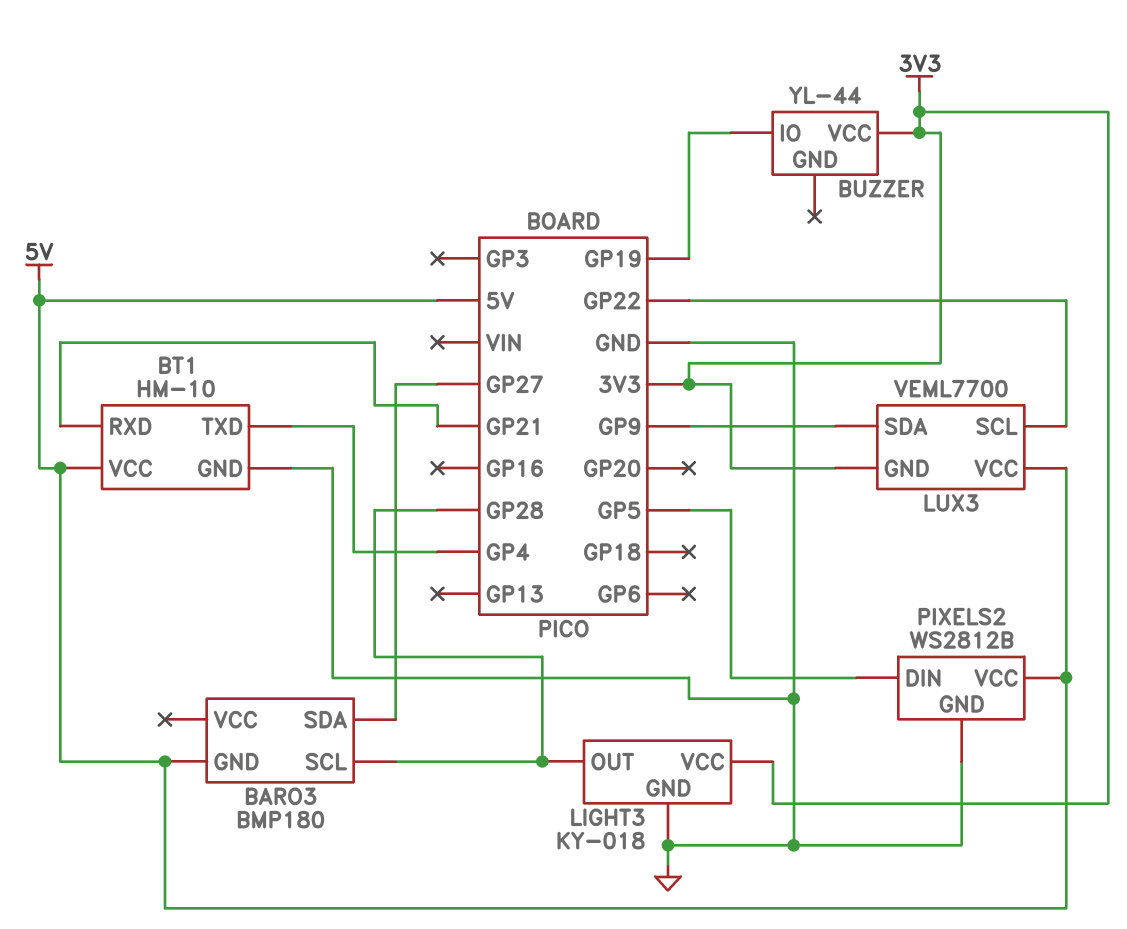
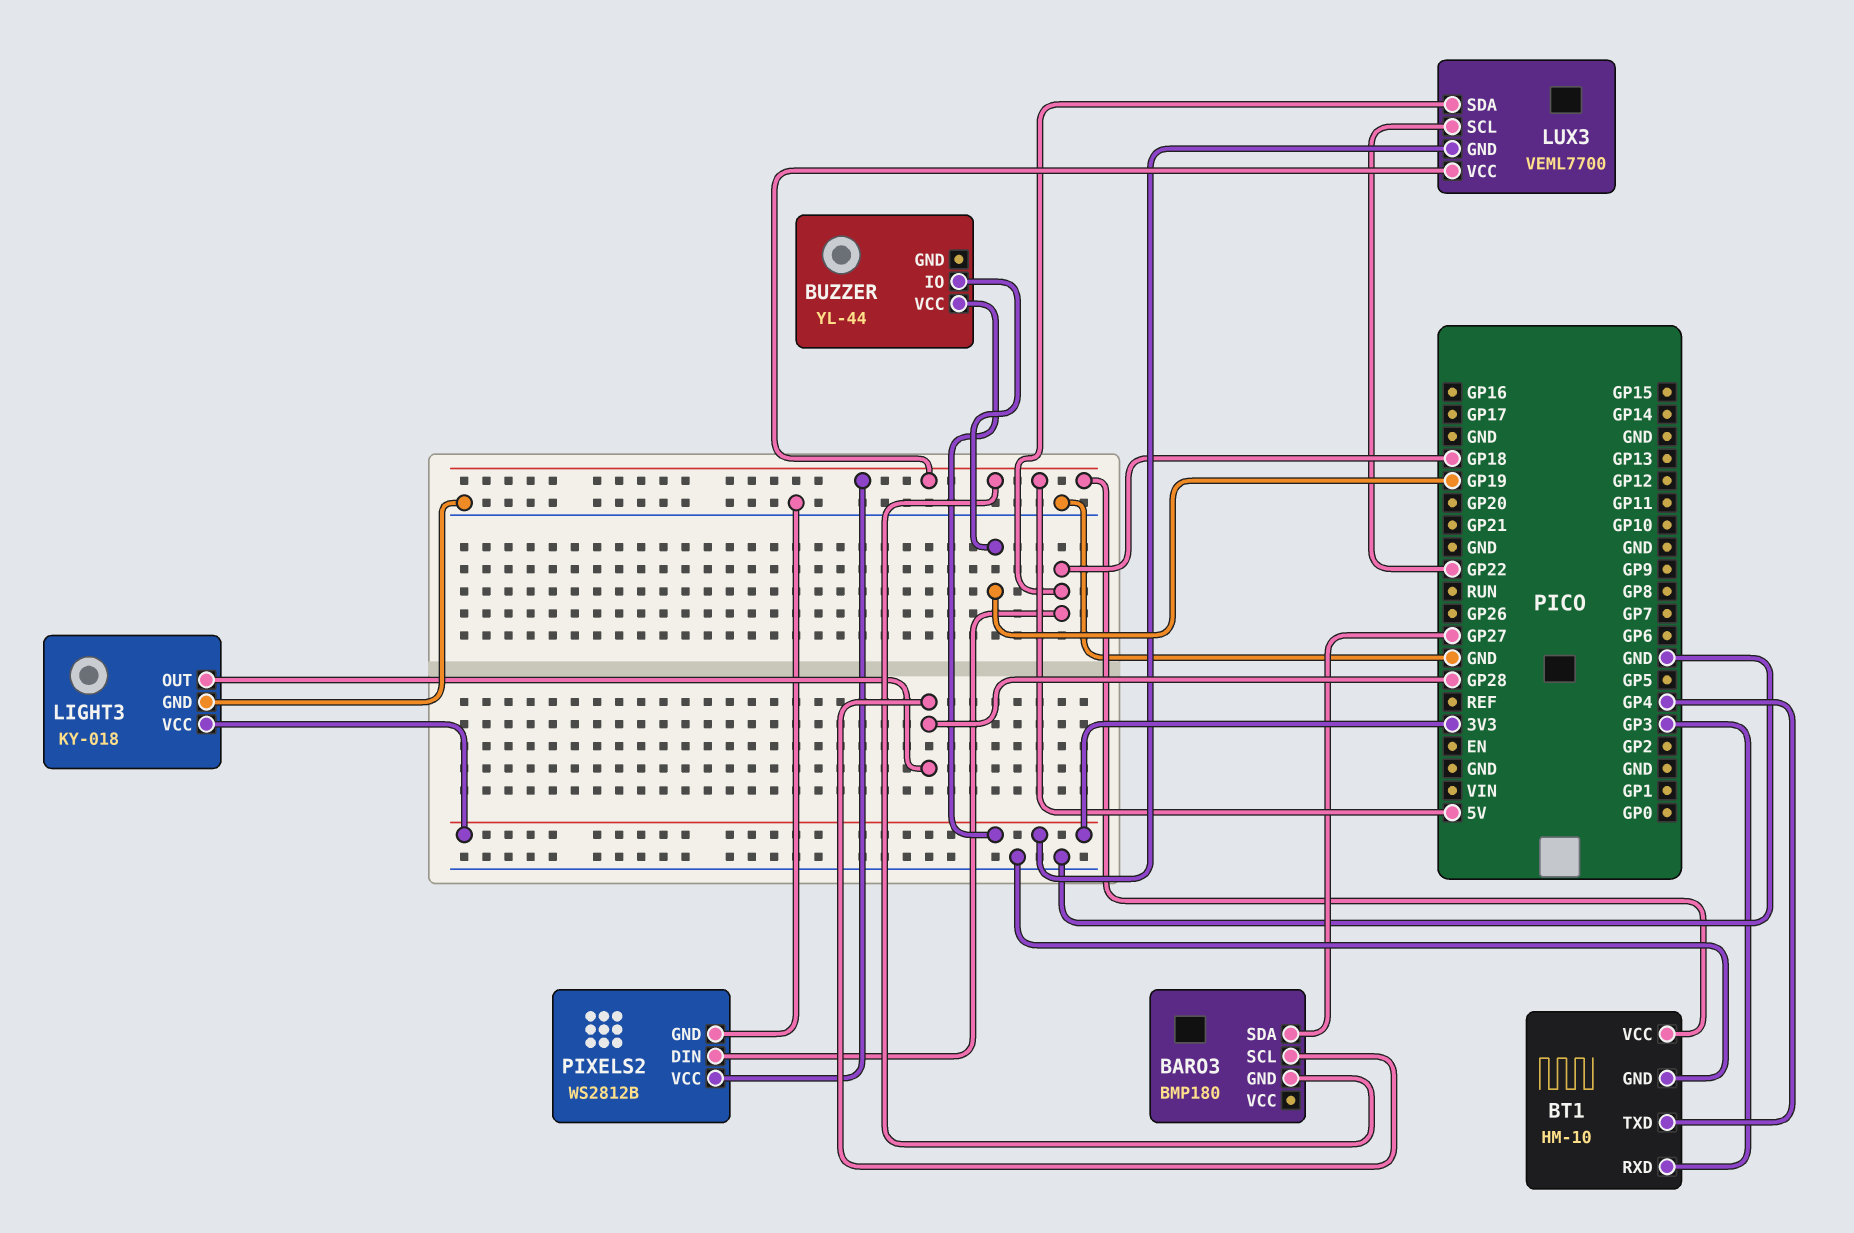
BT1 pin RXD: GP21 -> GP3
LUX3 pin SDA: GP9 -> GP18
PIXELS2 pin DIN: GP5 -> GP18

